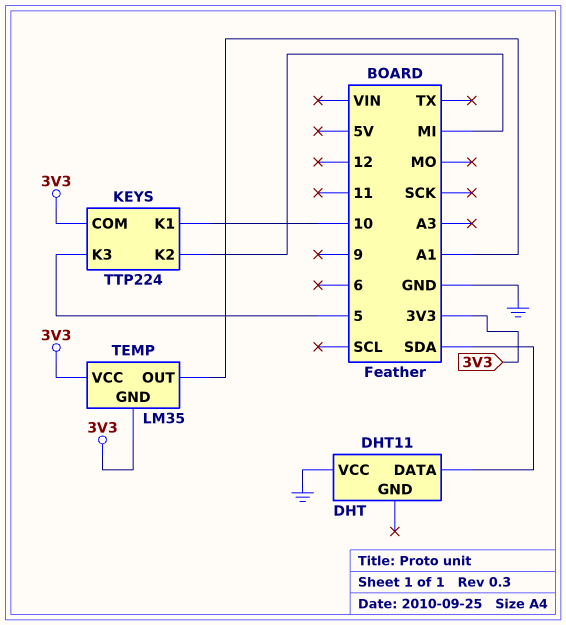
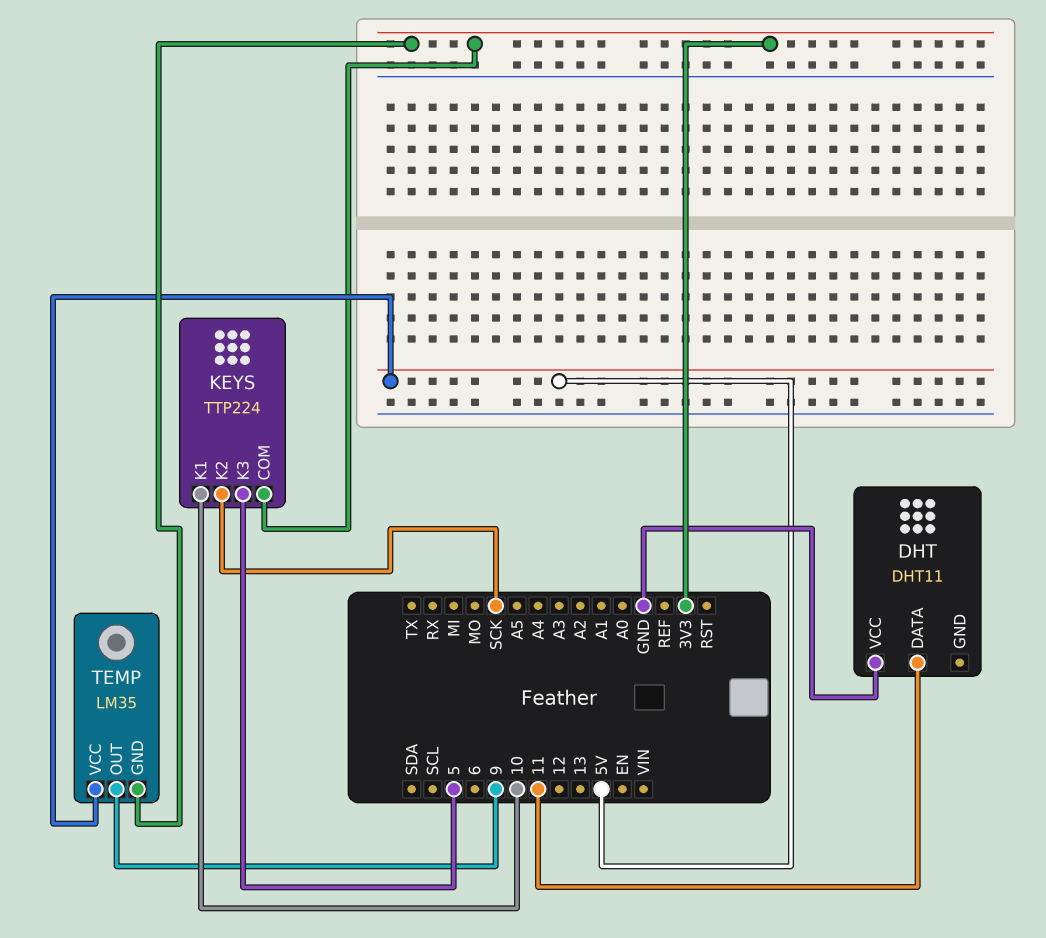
DHT pin DATA: SDA -> 11
KEYS pin K2: MI -> SCK
TEMP pin OUT: A1 -> 9
TEMP pin VCC: 3V3 -> 5V

